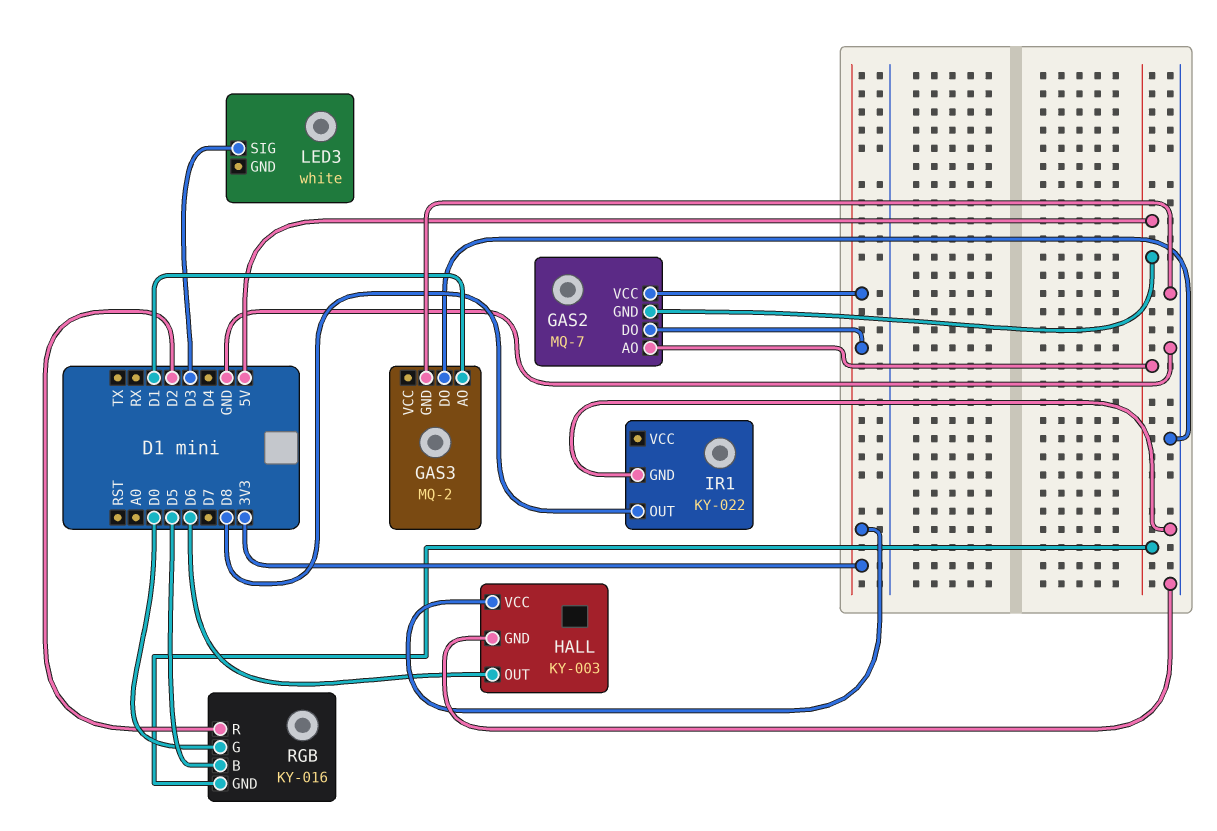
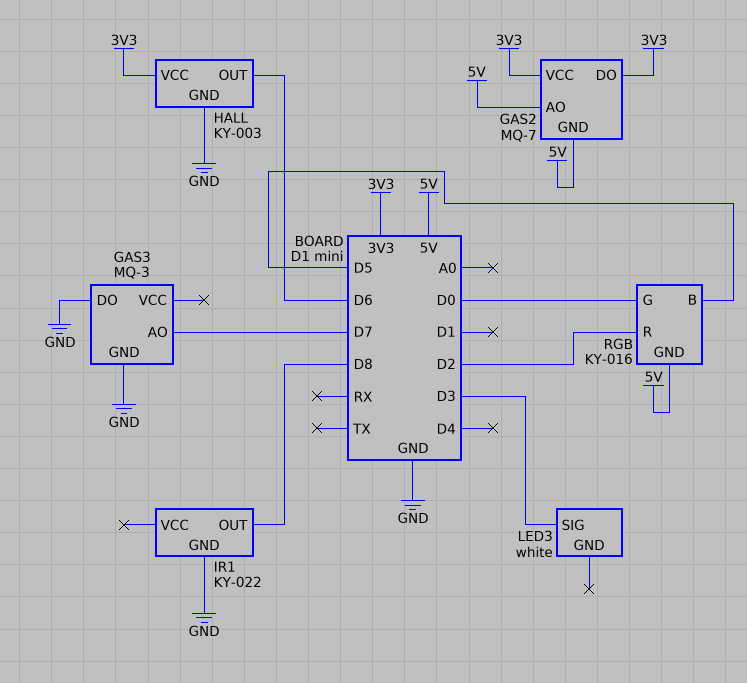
GAS3: MQ-2 -> MQ-3
GAS3 pin AO: D1 -> D7

